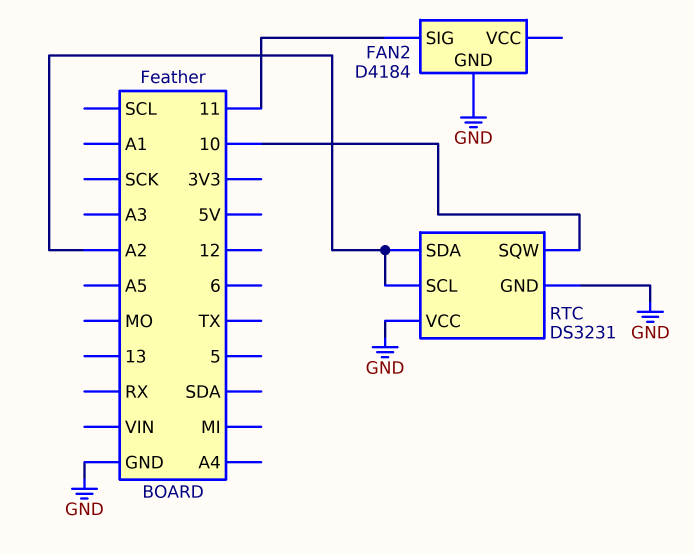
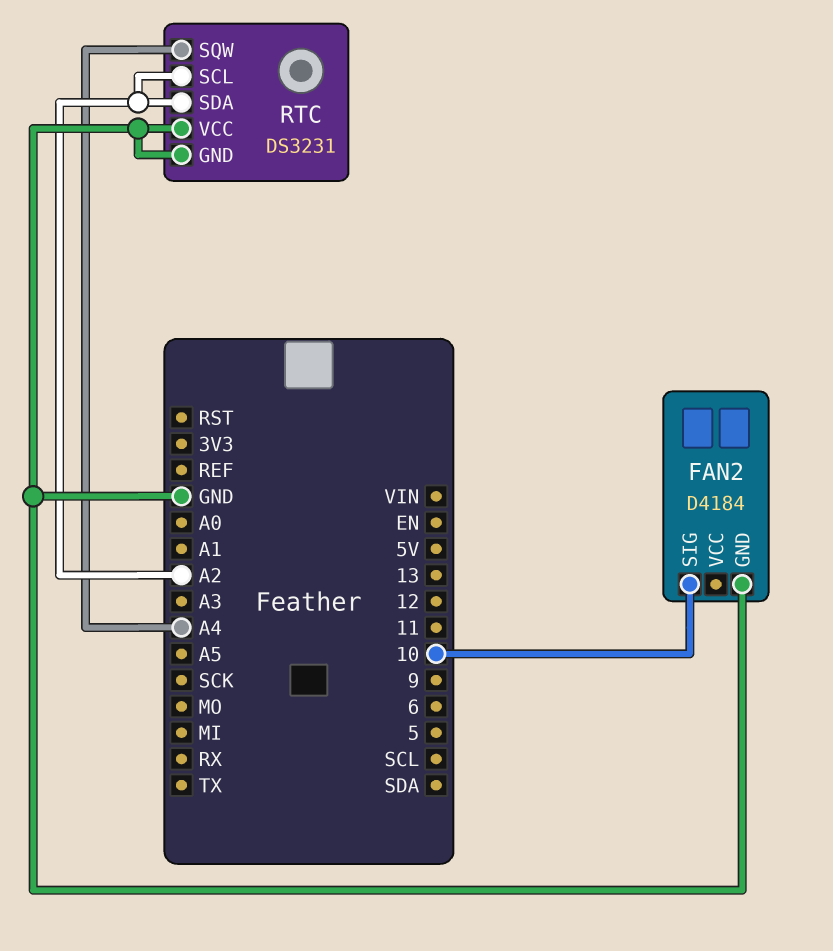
FAN2 pin SIG: 11 -> 10
RTC pin SQW: 10 -> A4

